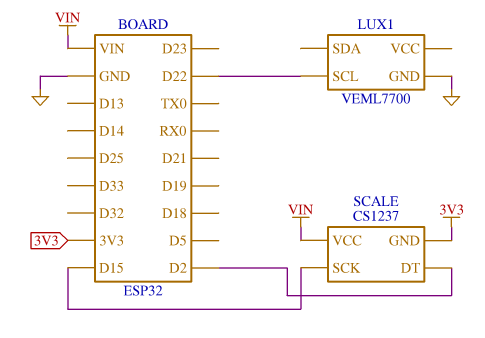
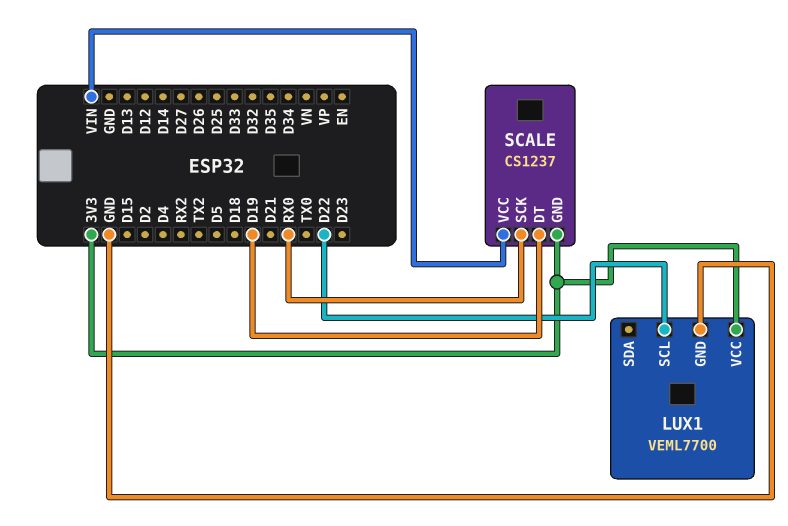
LUX1 pin VCC: none -> 3V3
SCALE pin DT: D2 -> D19
SCALE pin SCK: D15 -> RX0

